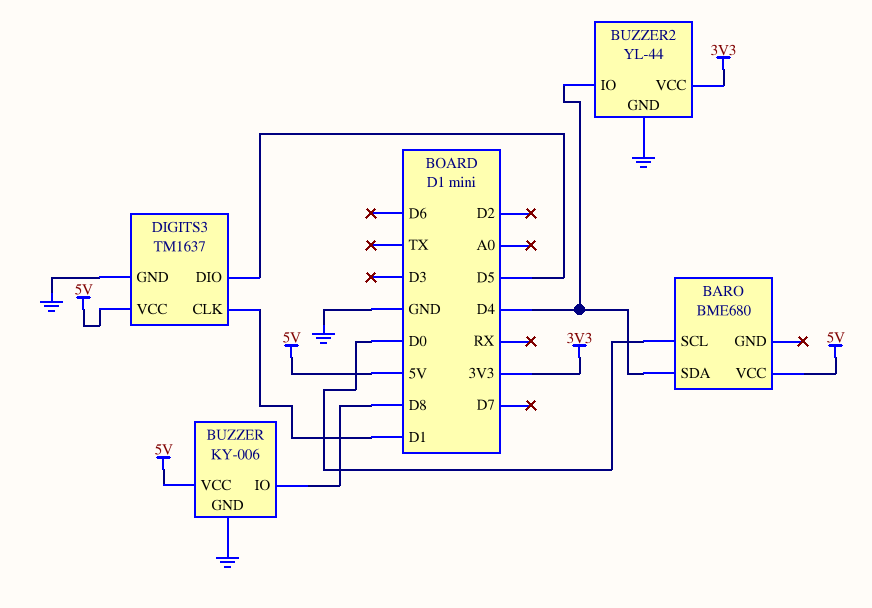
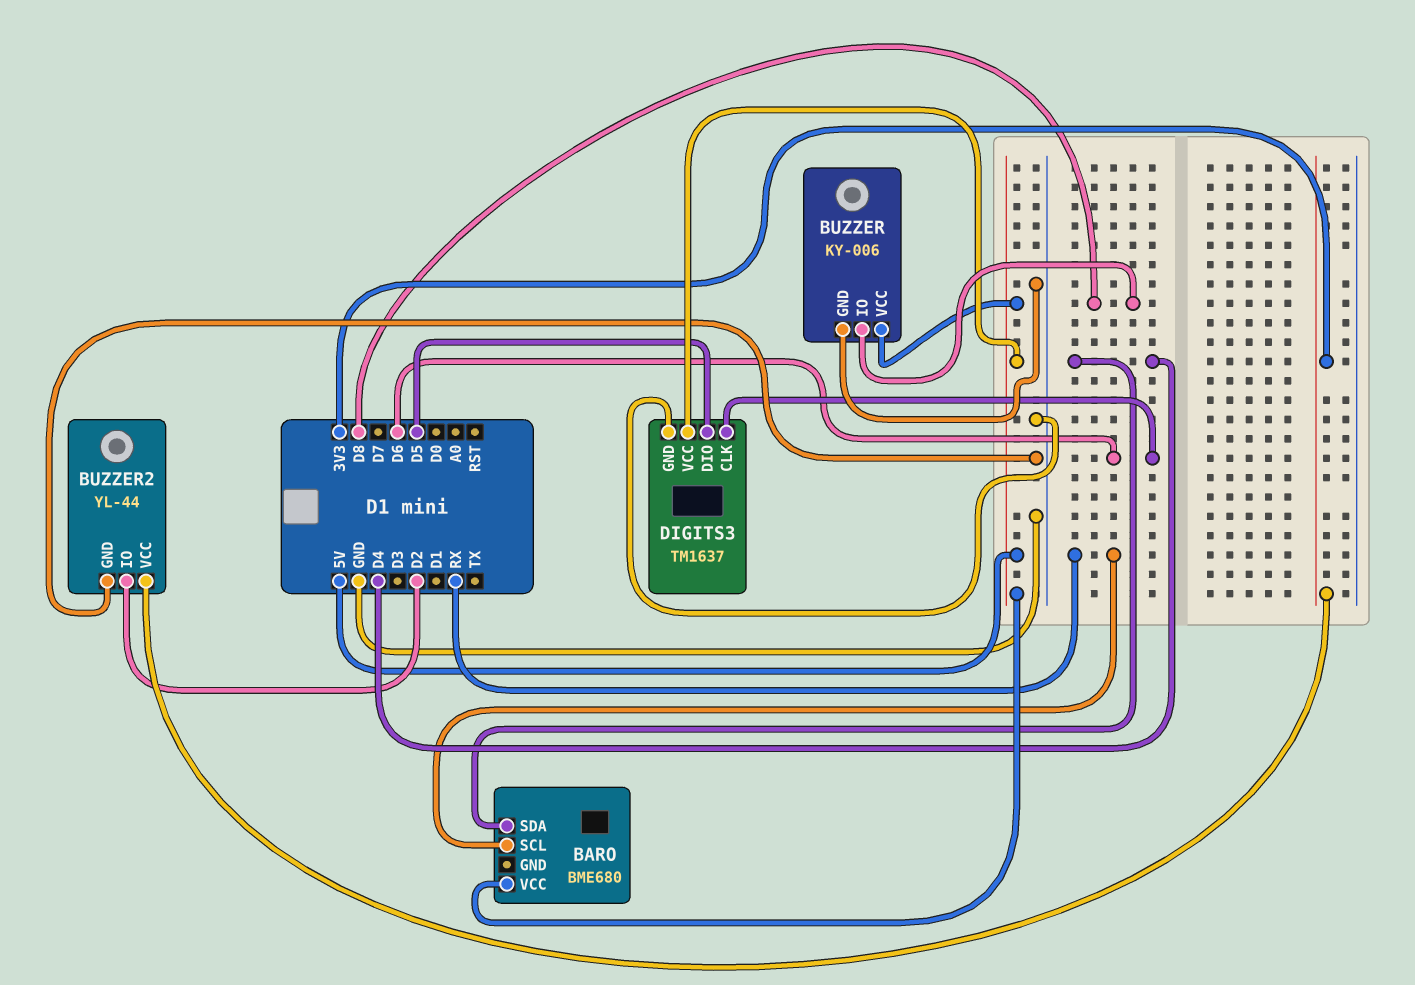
BARO pin SCL: D0 -> RX
BUZZER2 pin IO: D4 -> D2
DIGITS3 pin CLK: D1 -> D6

